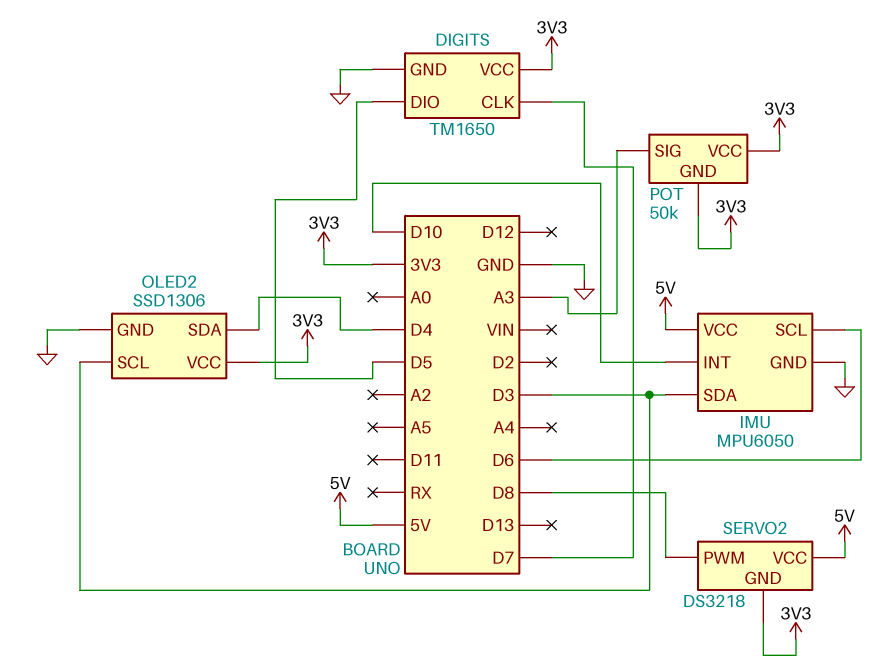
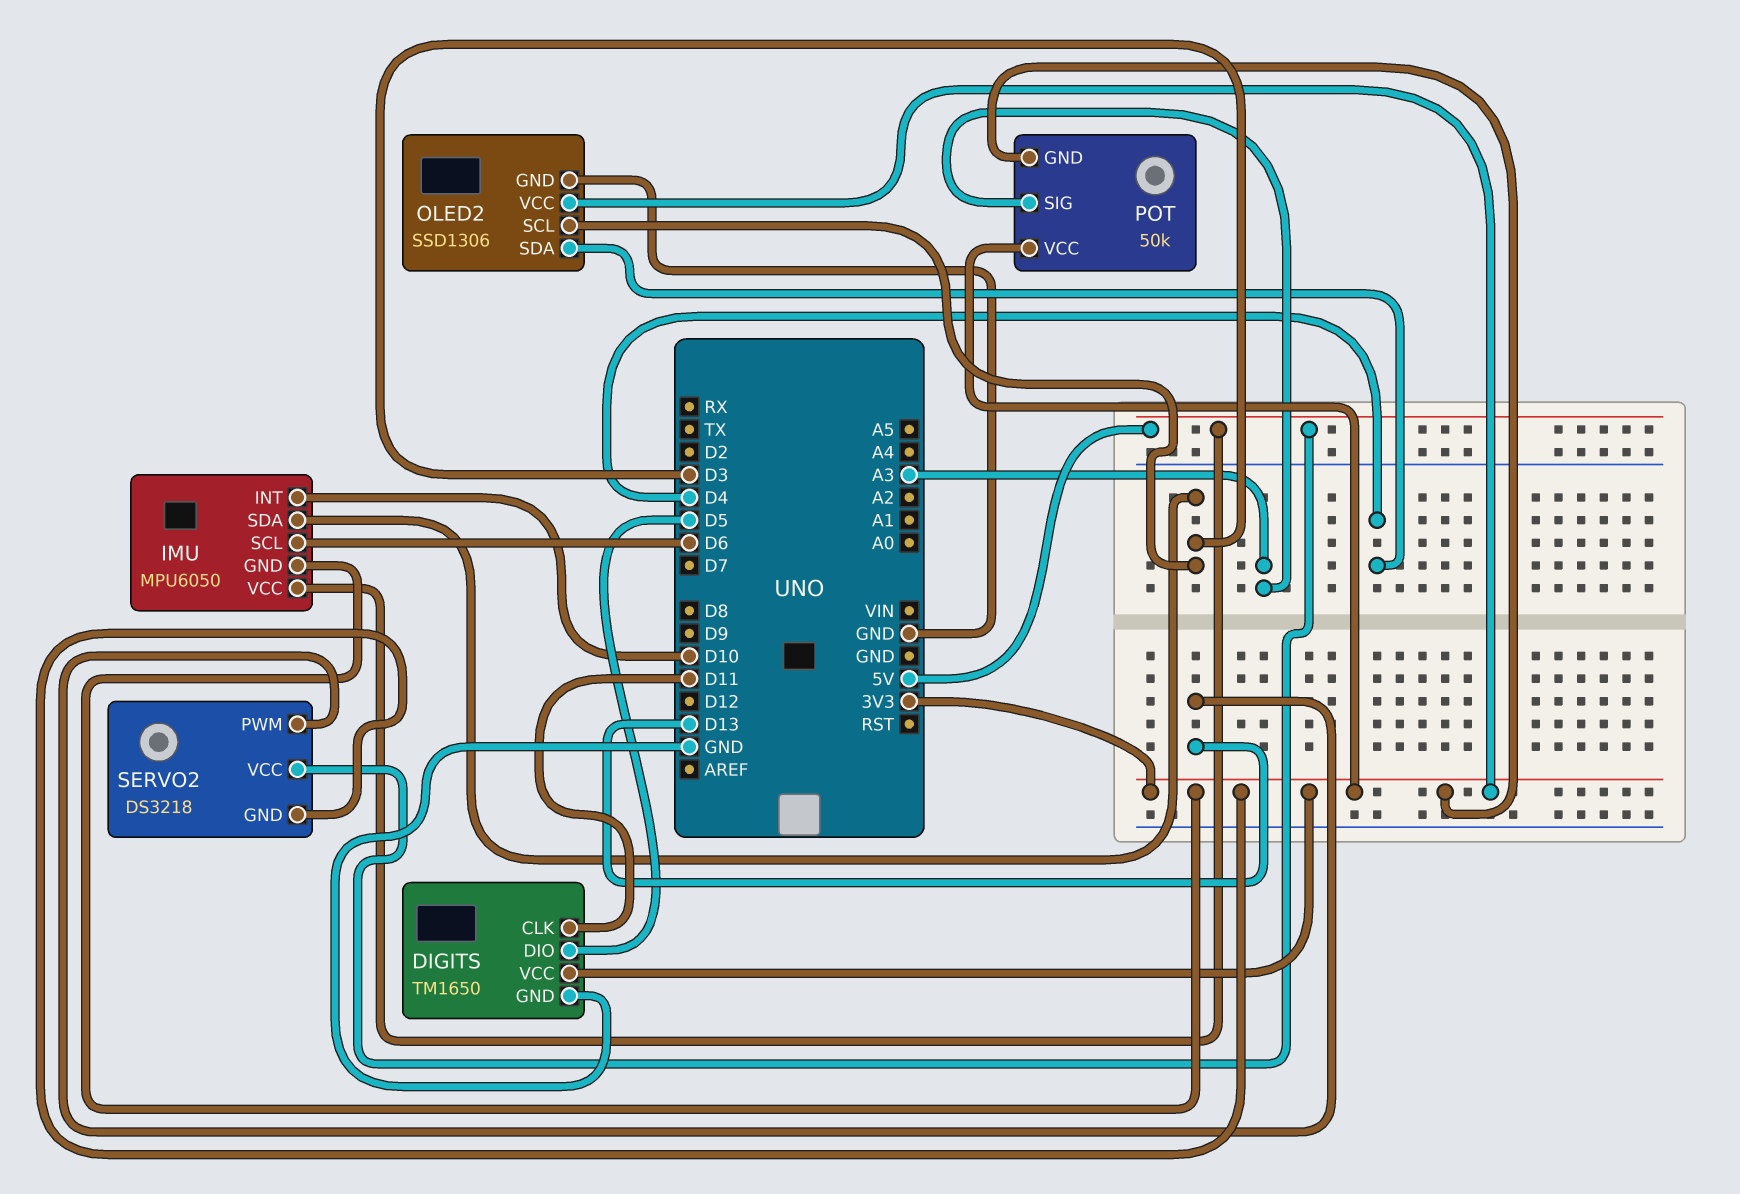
DIGITS pin CLK: D7 -> D11
IMU pin GND: GND -> 3V3
SERVO2 pin PWM: D8 -> D13

